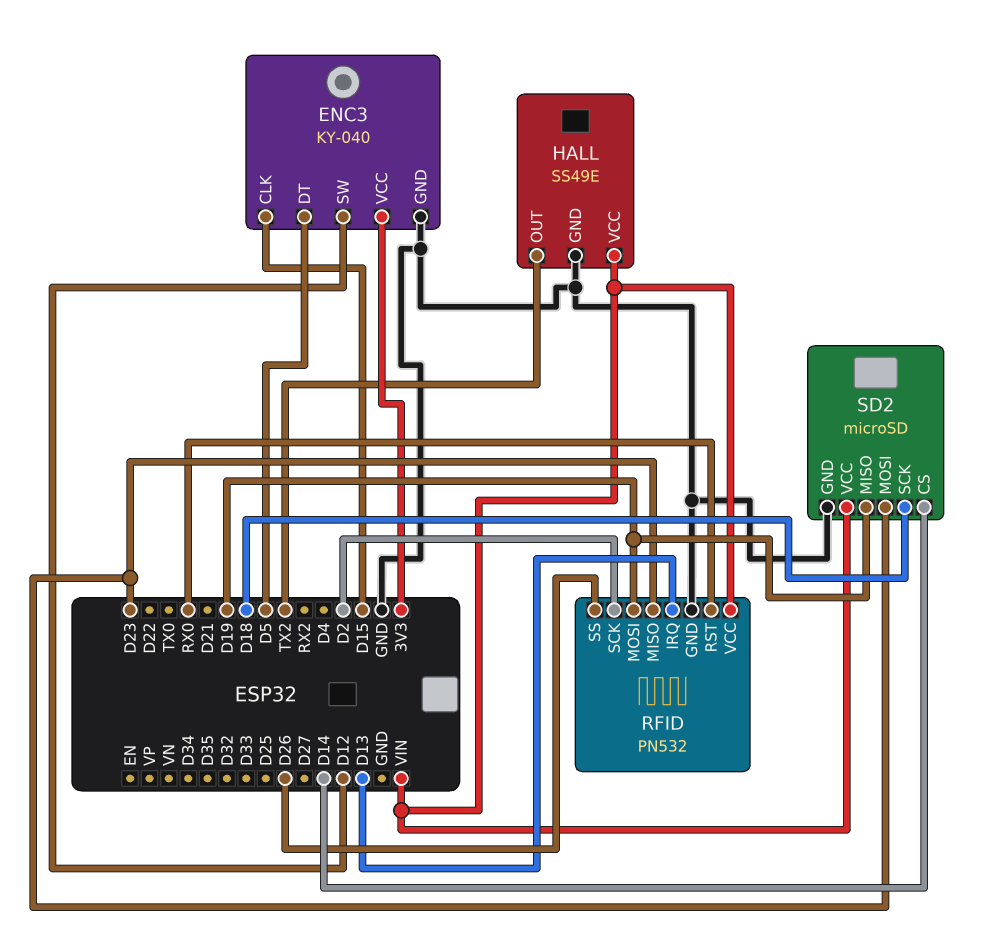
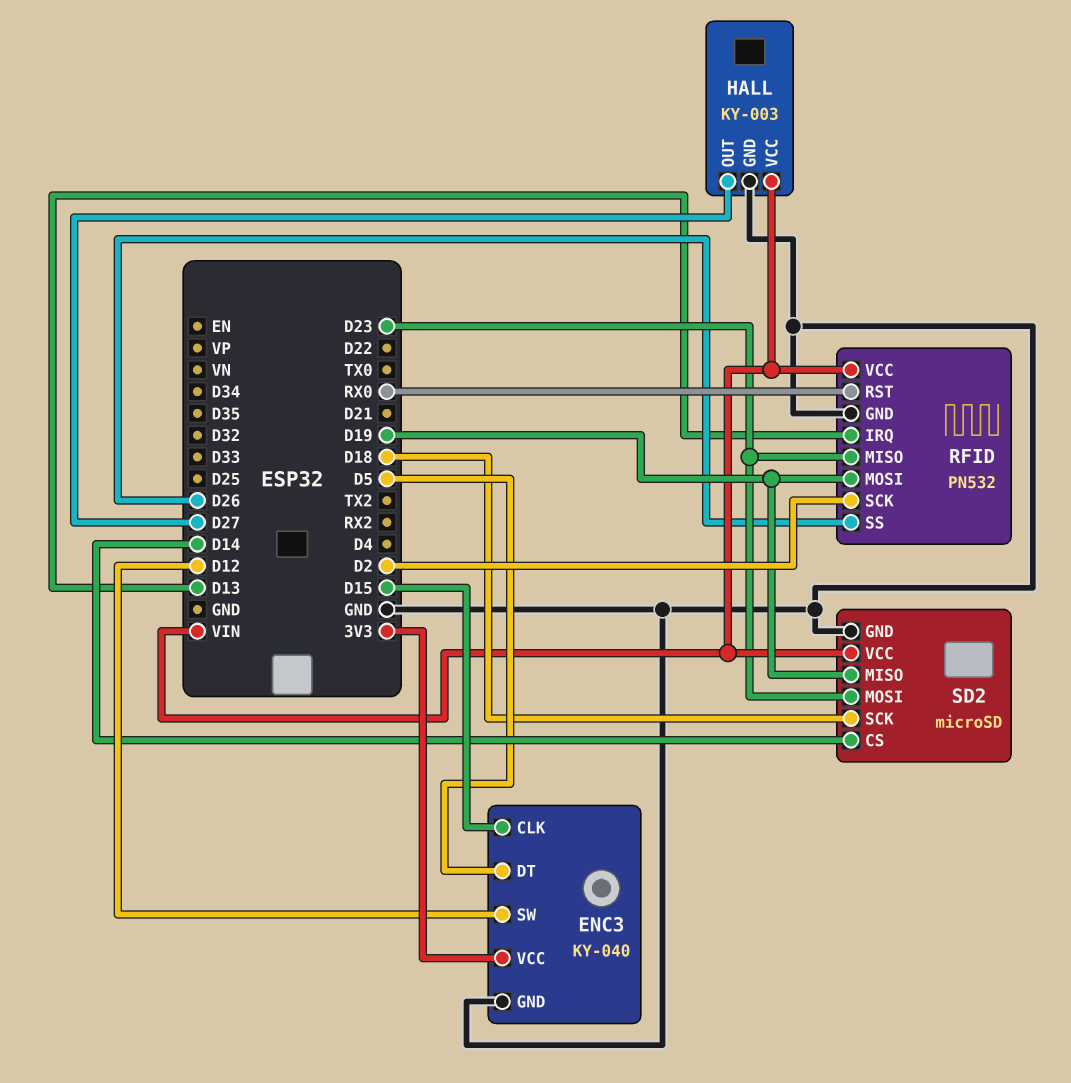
HALL: SS49E -> KY-003
HALL pin OUT: TX2 -> D27

